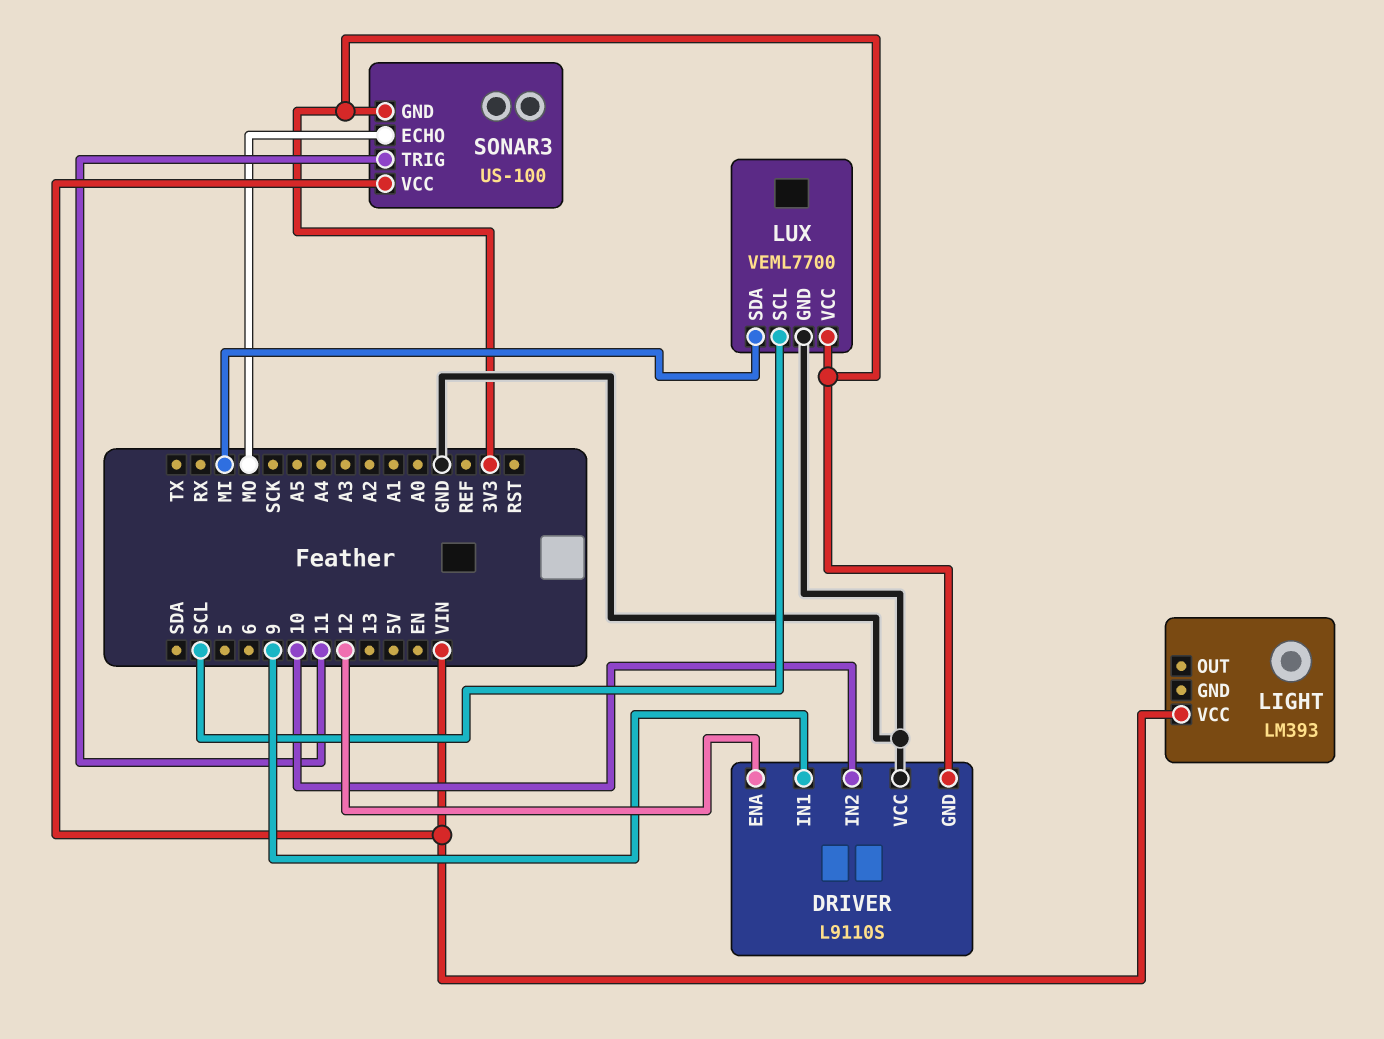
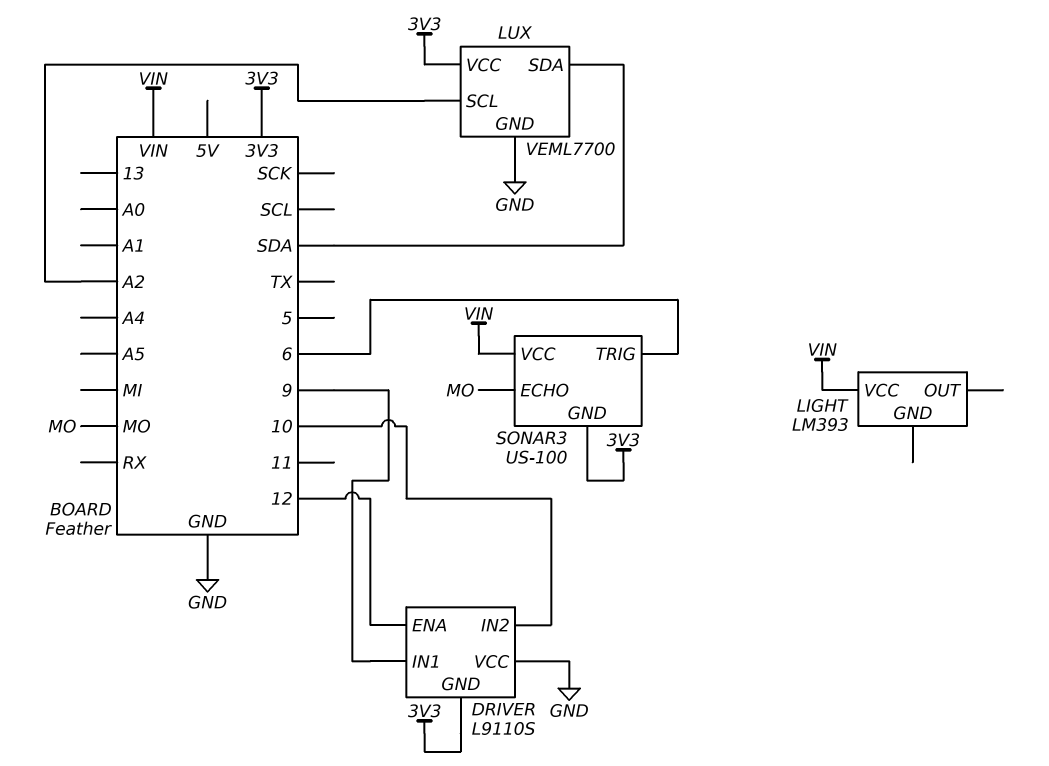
LUX pin SCL: SCL -> A2
LUX pin SDA: MI -> SDA
SONAR3 pin TRIG: 11 -> 6

